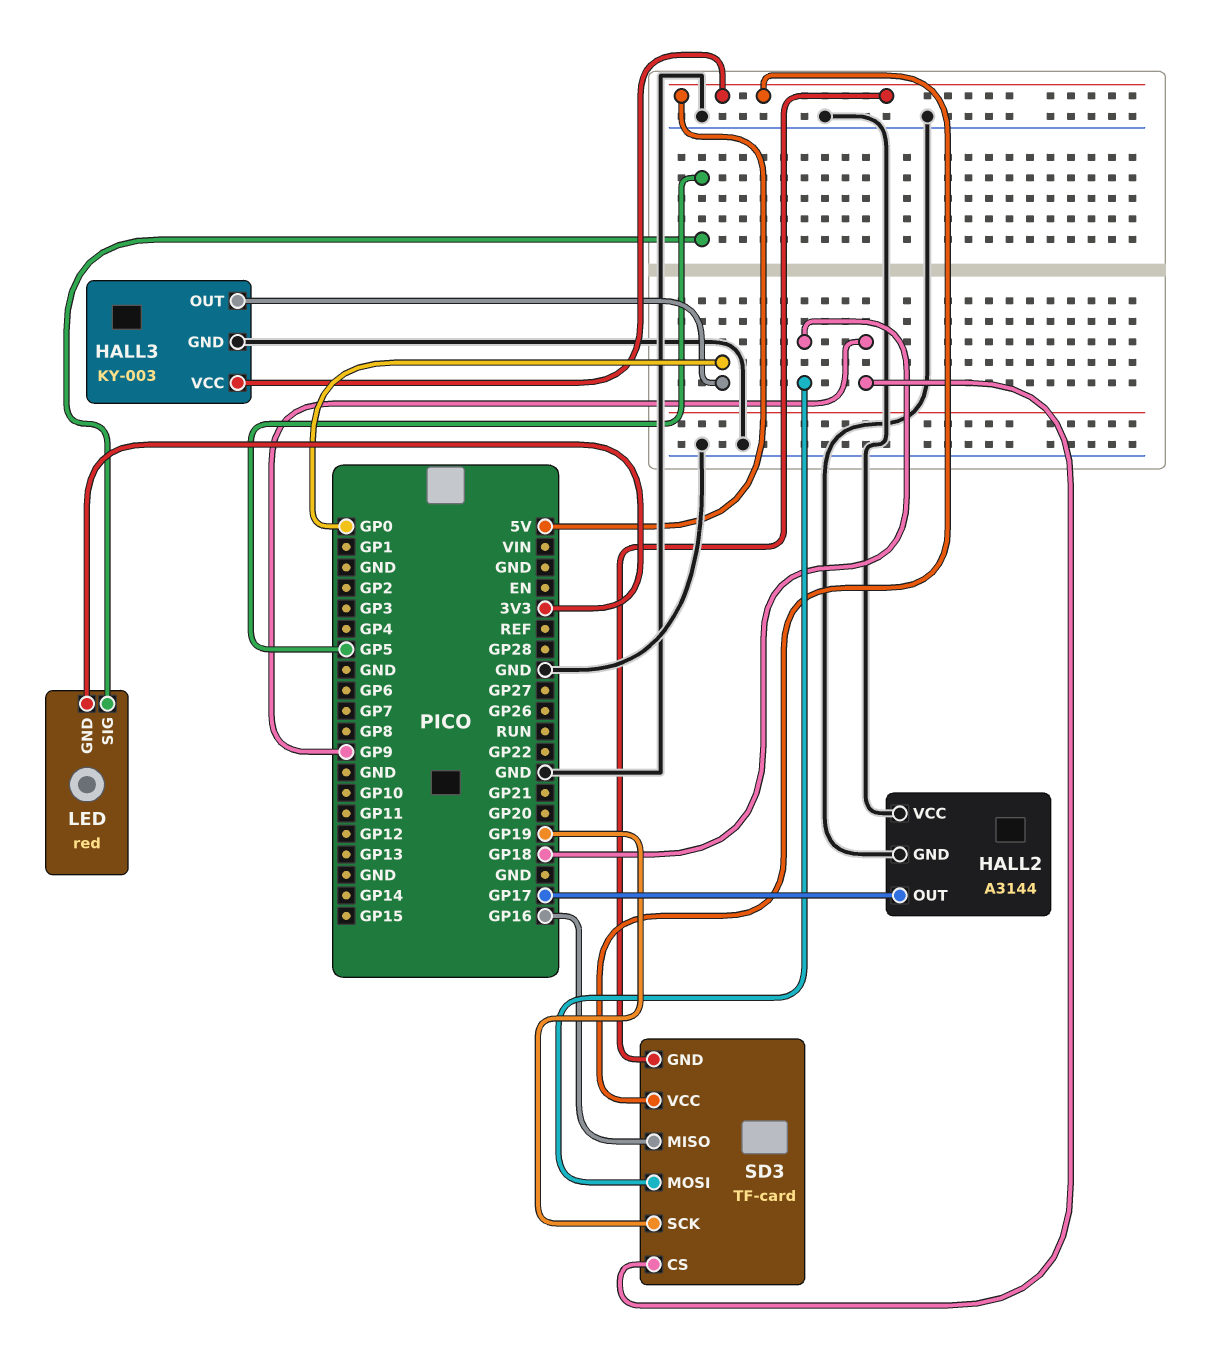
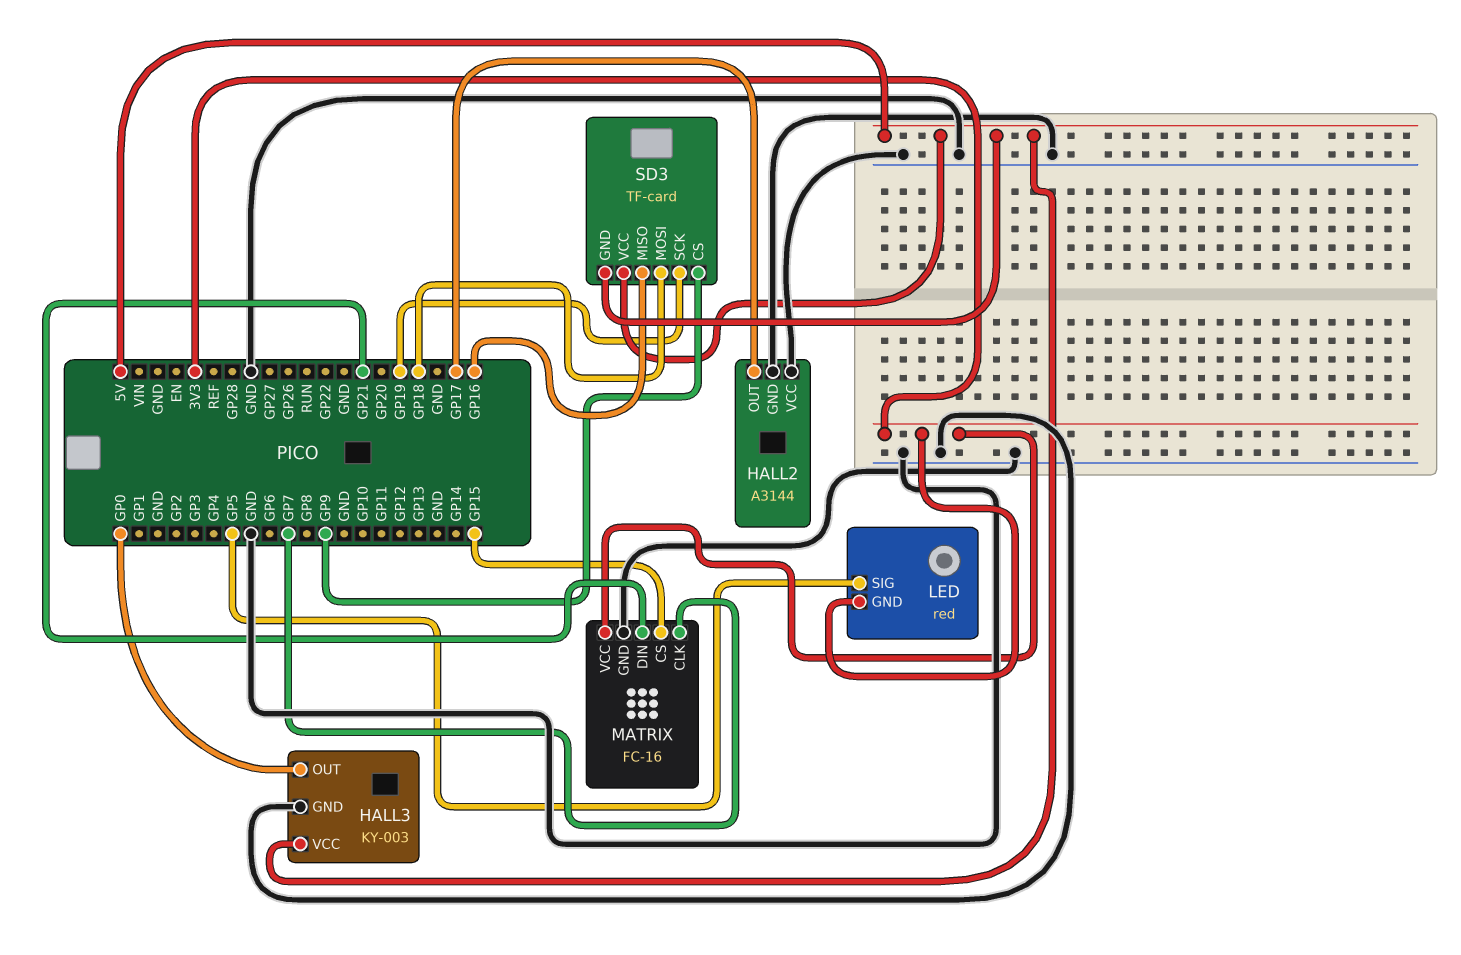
MATRIX: none -> FC-16
MATRIX pin CLK: none -> GP7
MATRIX pin CS: none -> GP15
MATRIX pin DIN: none -> GP21
MATRIX pin GND: none -> GND
MATRIX pin VCC: none -> 3V3

